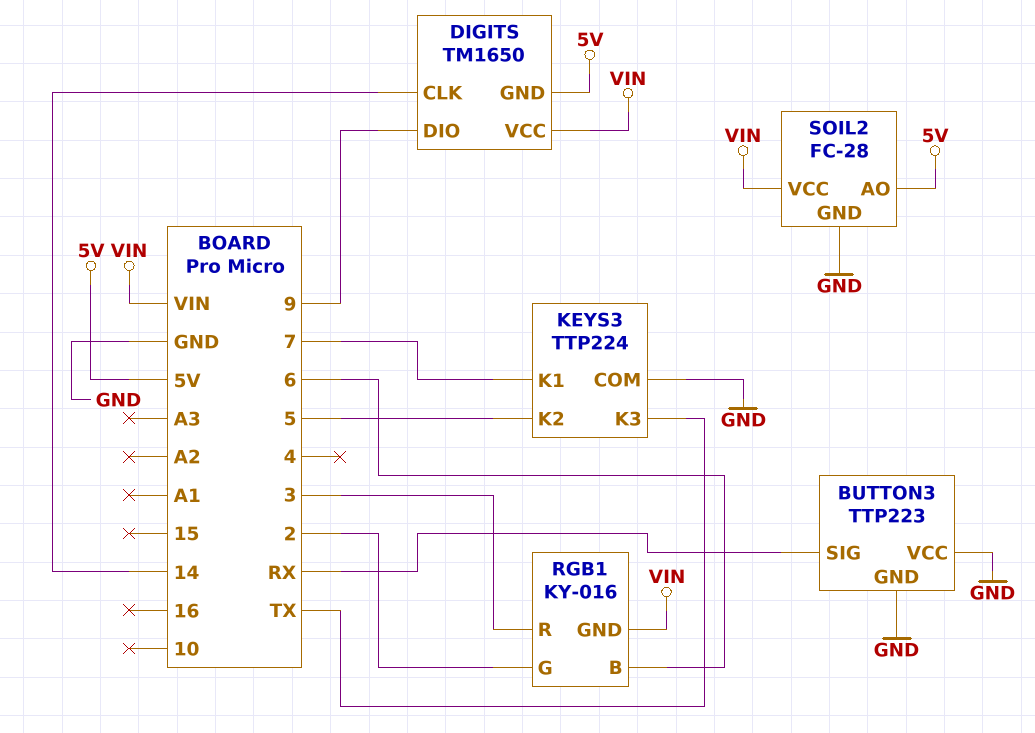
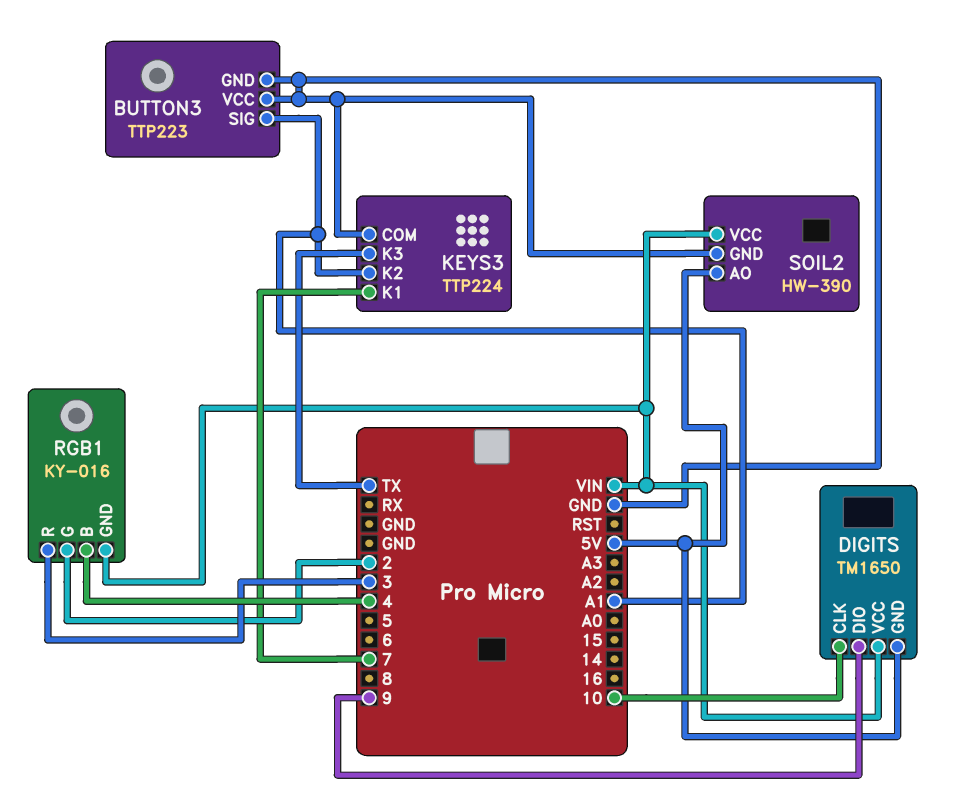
BUTTON3 pin SIG: RX -> A1
DIGITS pin CLK: 14 -> 10
KEYS3 pin K2: 5 -> A1
RGB1 pin B: 6 -> 4
SOIL2: FC-28 -> HW-390

